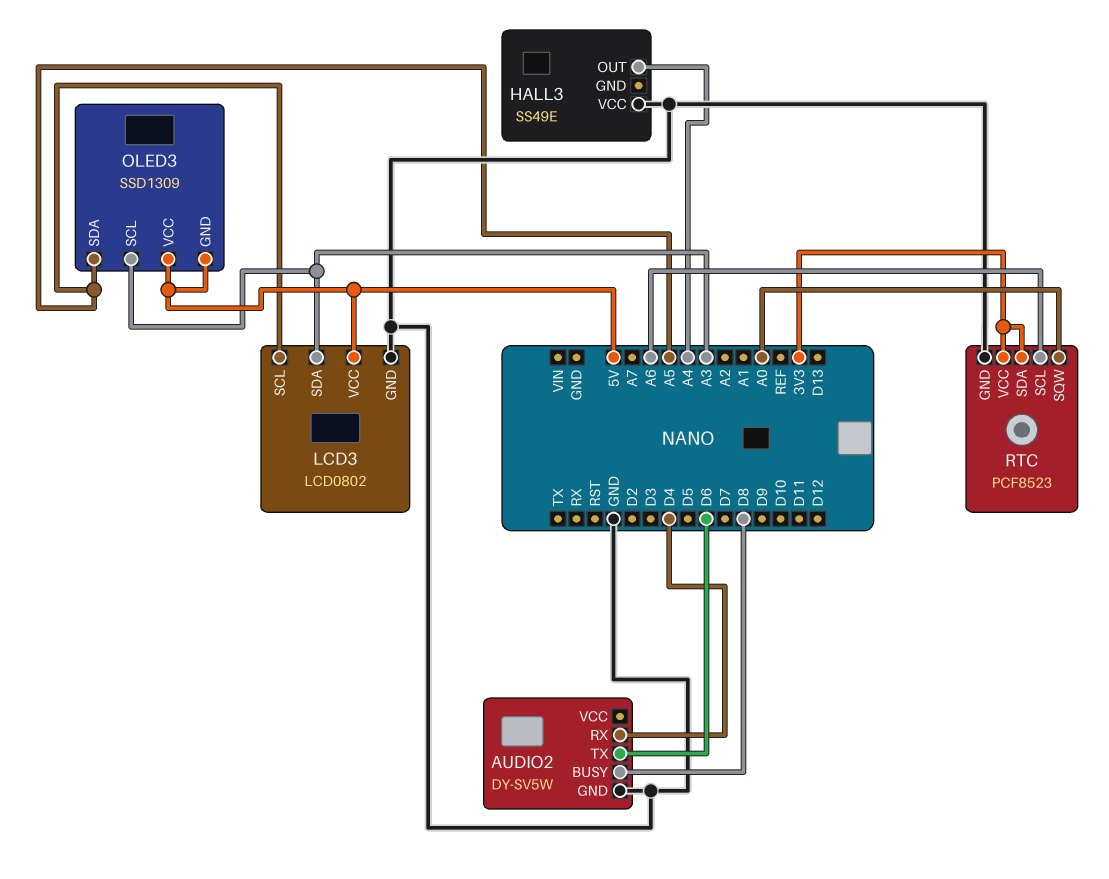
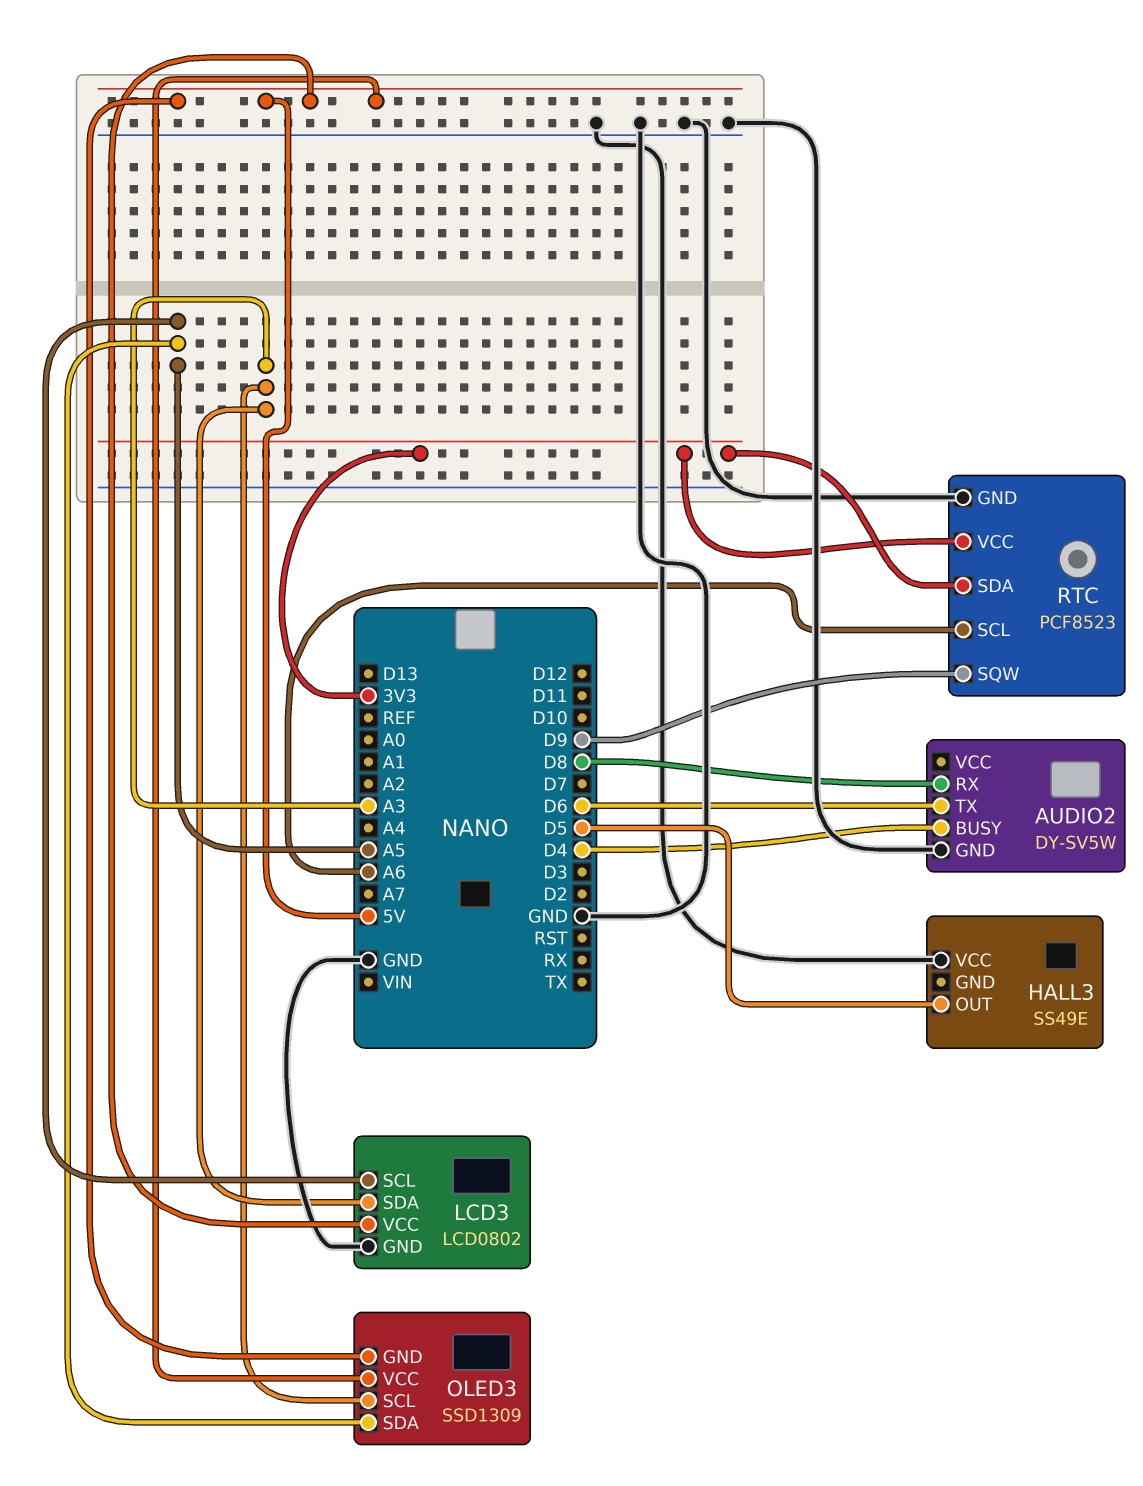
AUDIO2 pin BUSY: D8 -> D4
AUDIO2 pin RX: D4 -> D8
HALL3 pin OUT: A4 -> D5
RTC pin SQW: A0 -> D9

